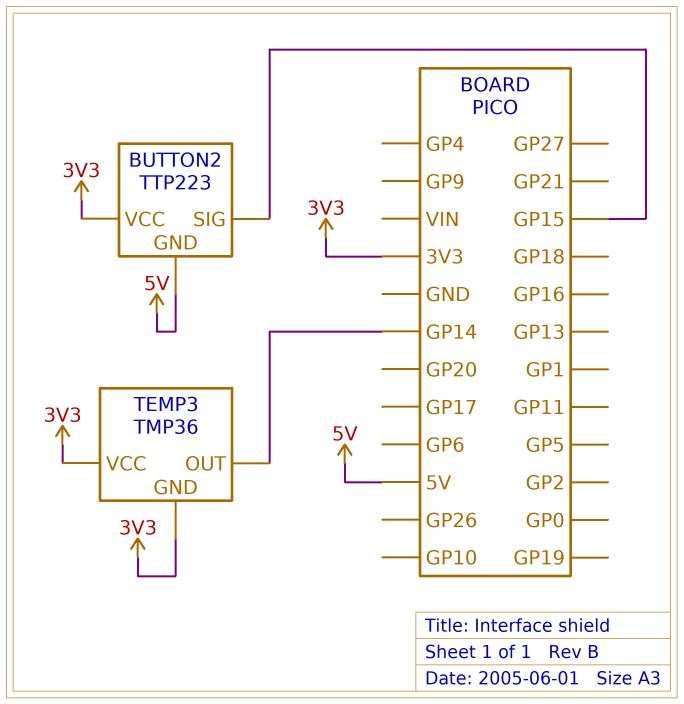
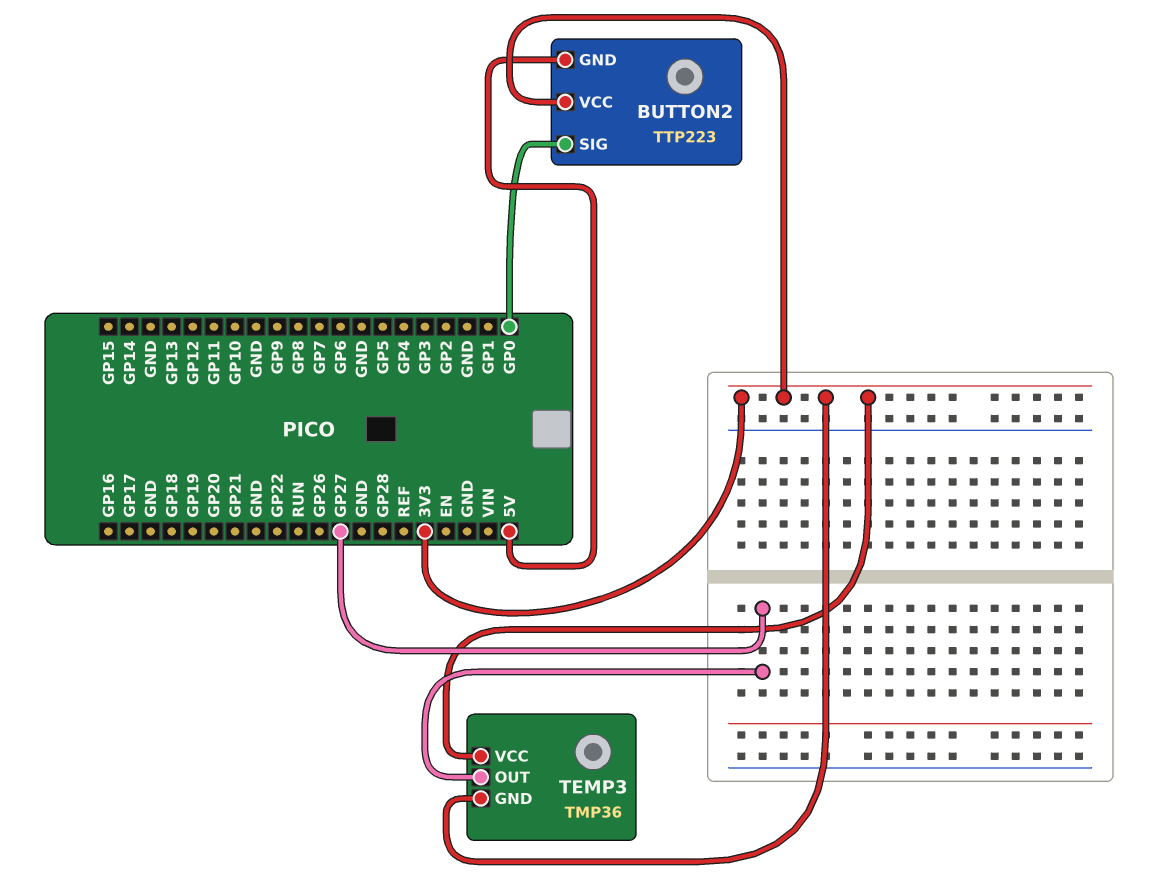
BUTTON2 pin SIG: GP15 -> GP0
TEMP3 pin OUT: GP14 -> GP27

